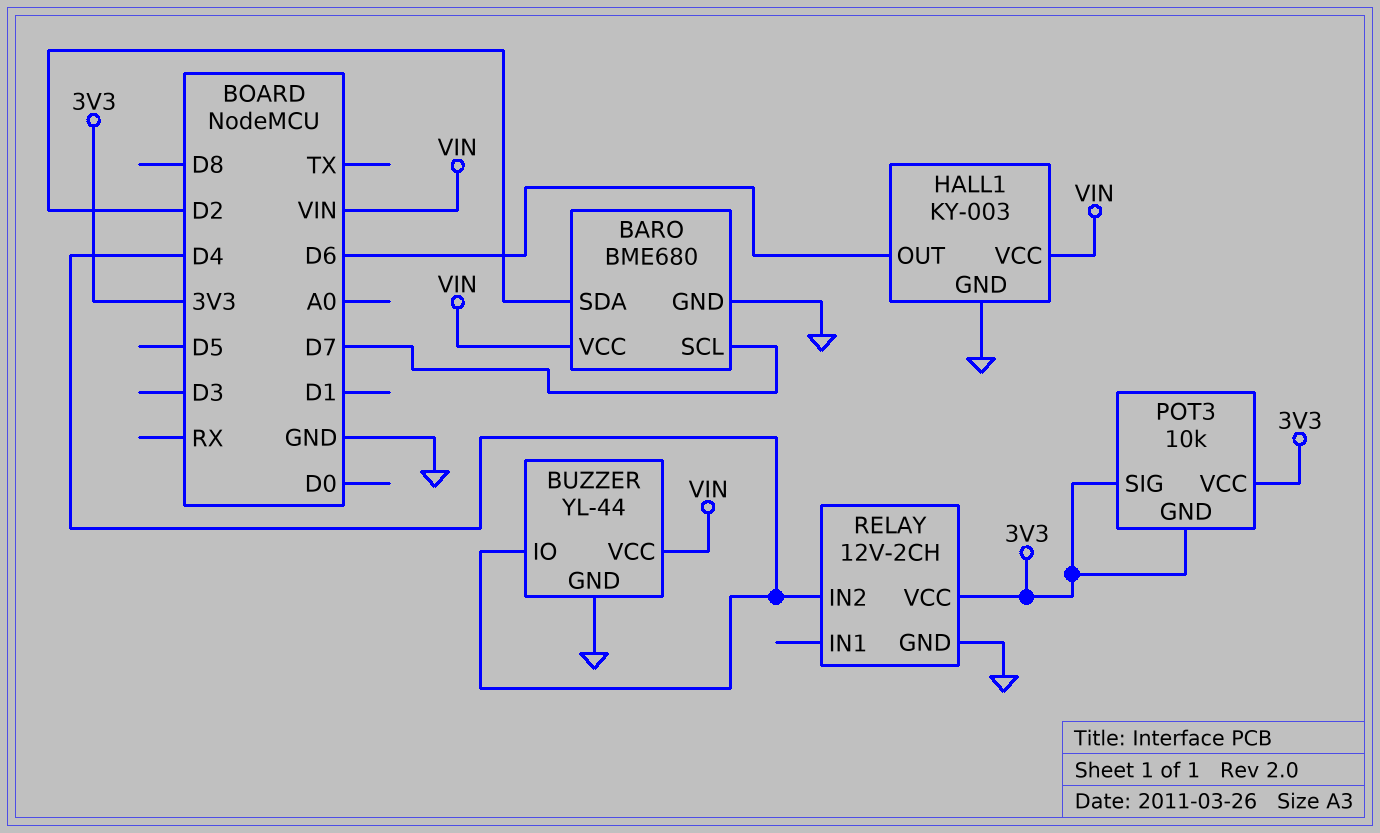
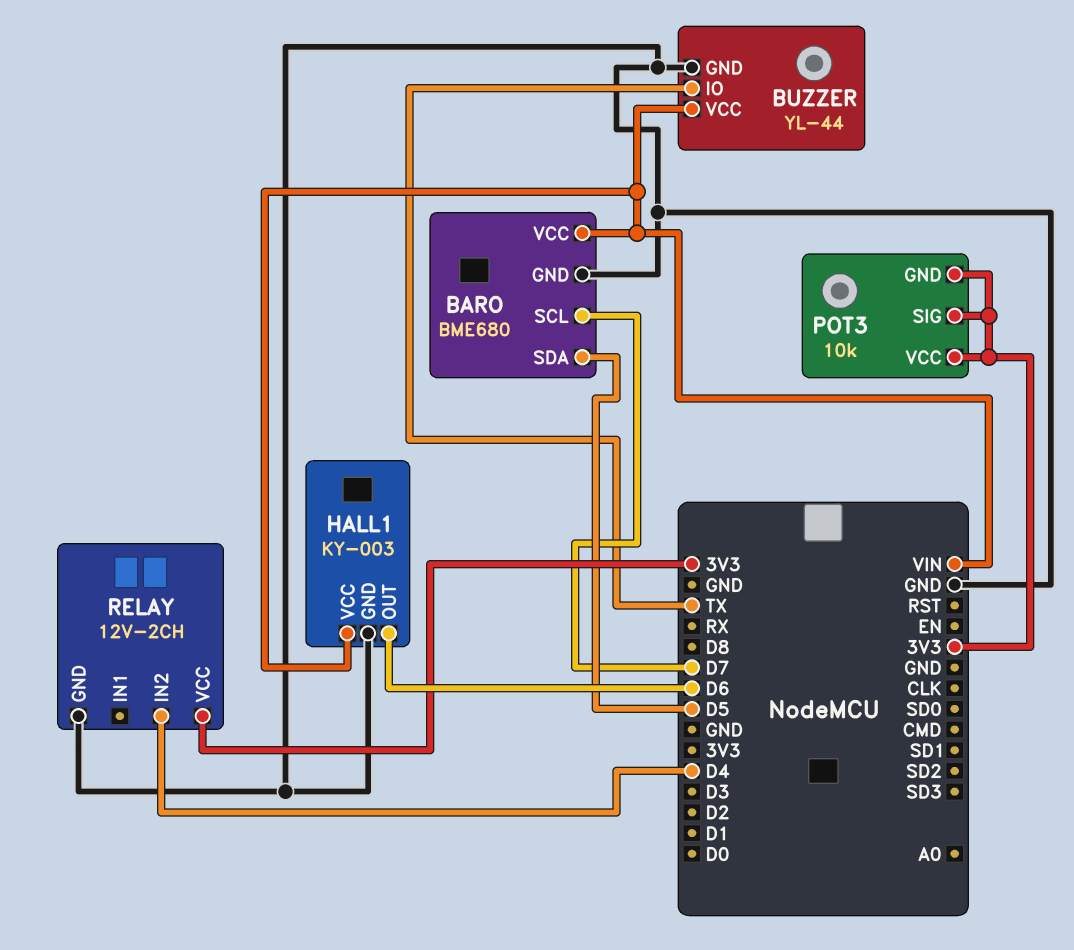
BARO pin SDA: D2 -> D5
BUZZER pin IO: D4 -> TX

